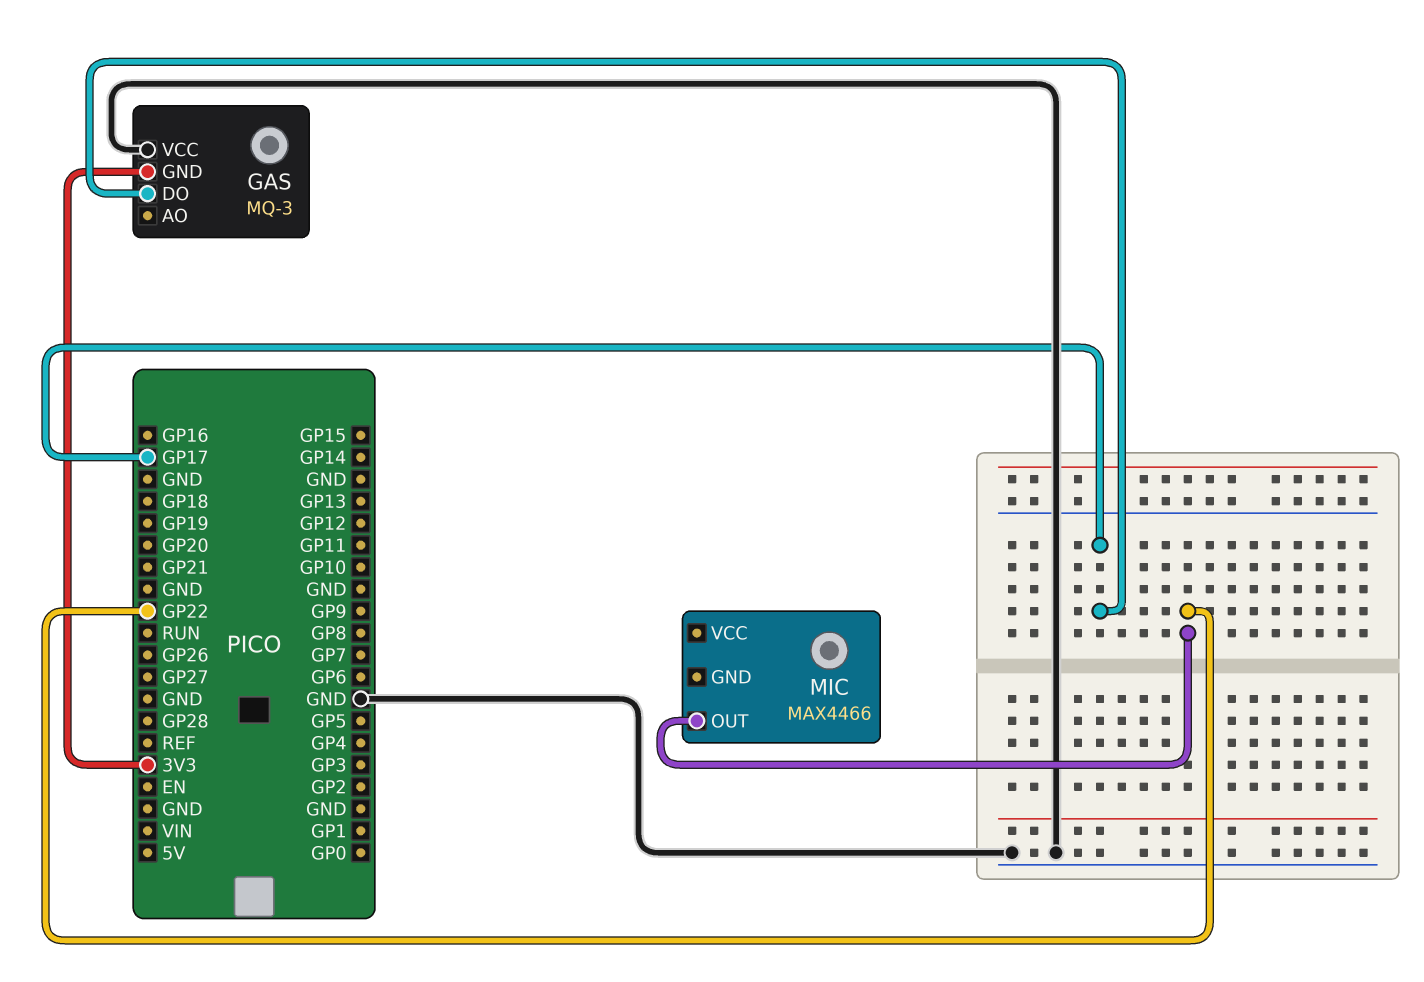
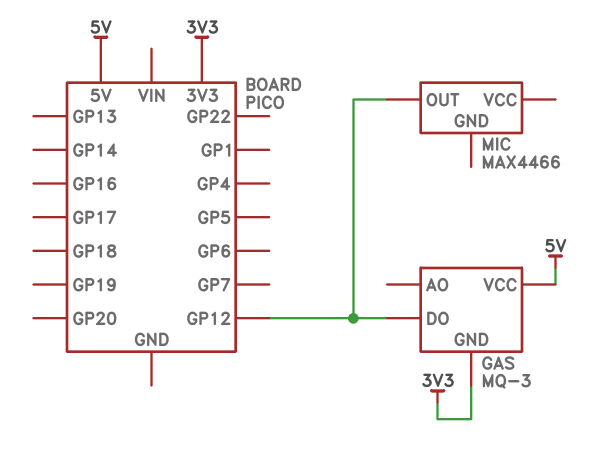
GAS pin DO: GP17 -> GP12
GAS pin VCC: GND -> 5V
MIC pin OUT: GP22 -> GP12

